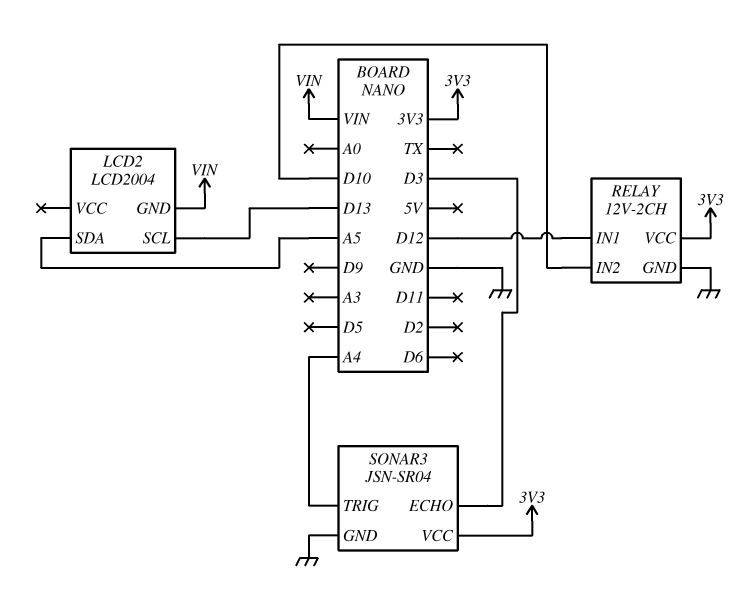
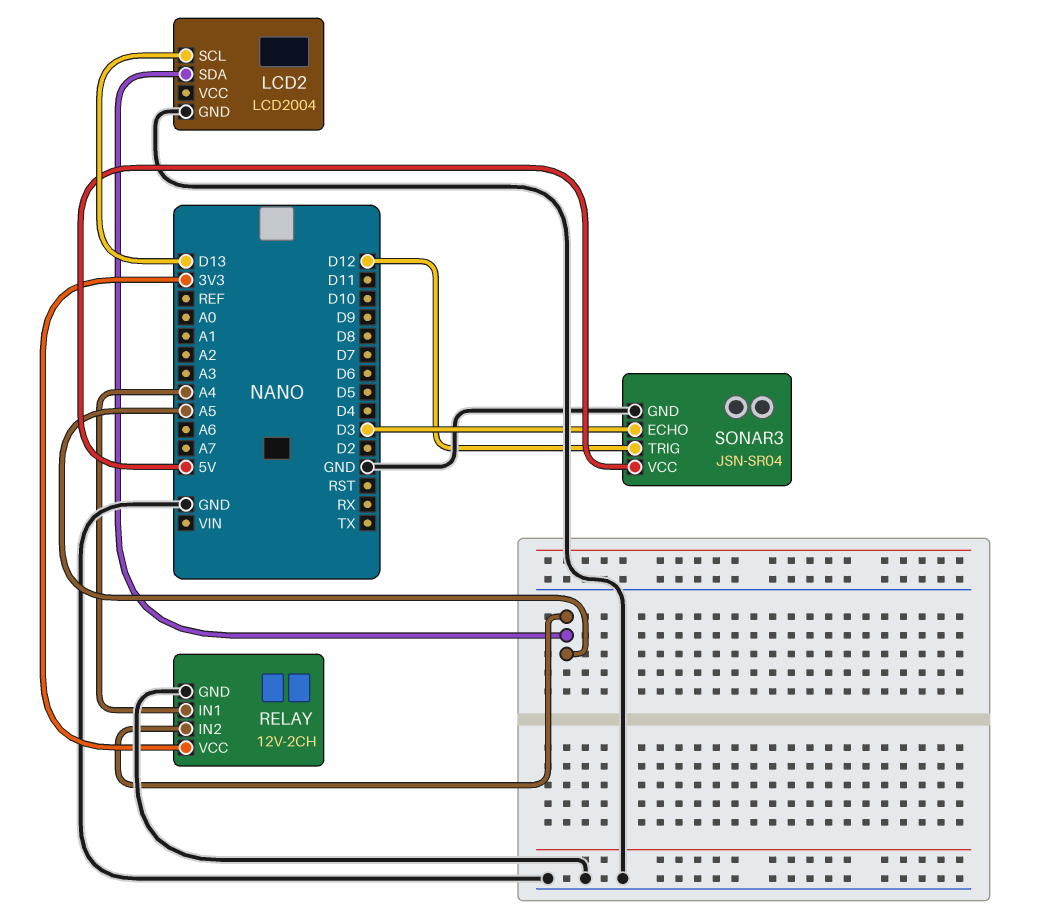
LCD2 pin GND: VIN -> GND
RELAY pin IN1: D12 -> A4
RELAY pin IN2: D10 -> A5
SONAR3 pin TRIG: A4 -> D12
SONAR3 pin VCC: 3V3 -> 5V

